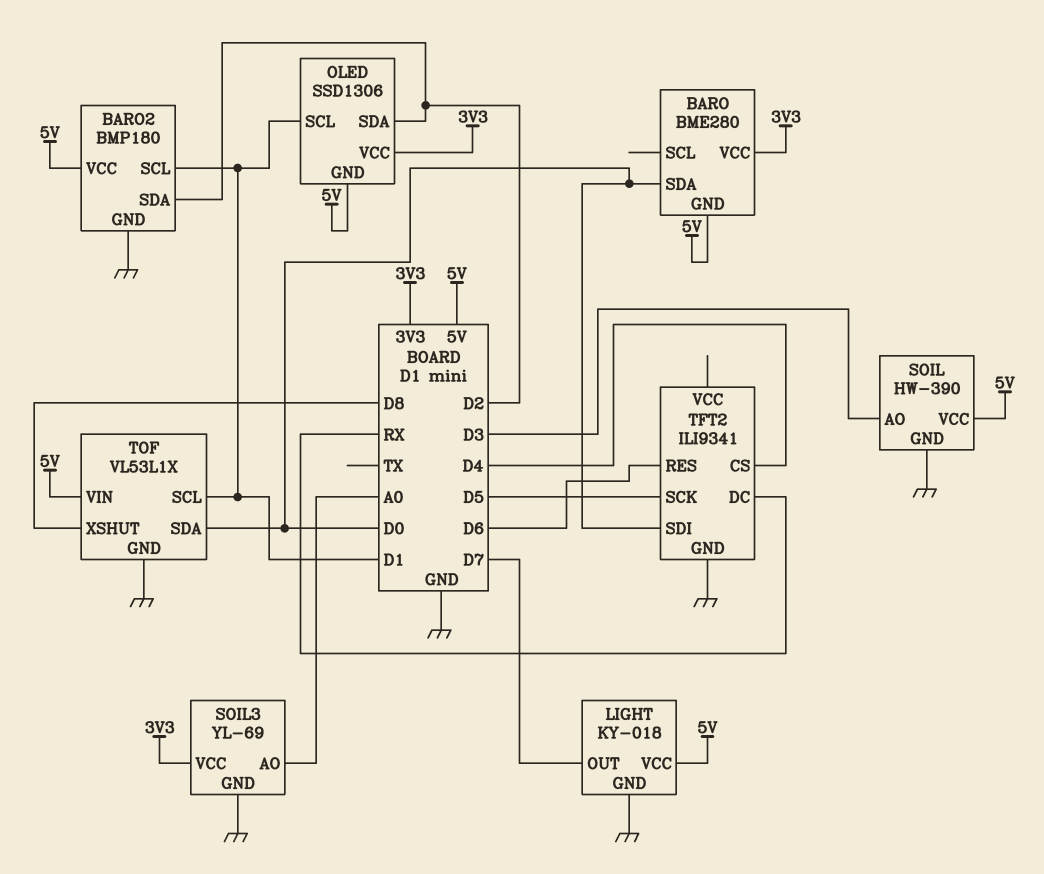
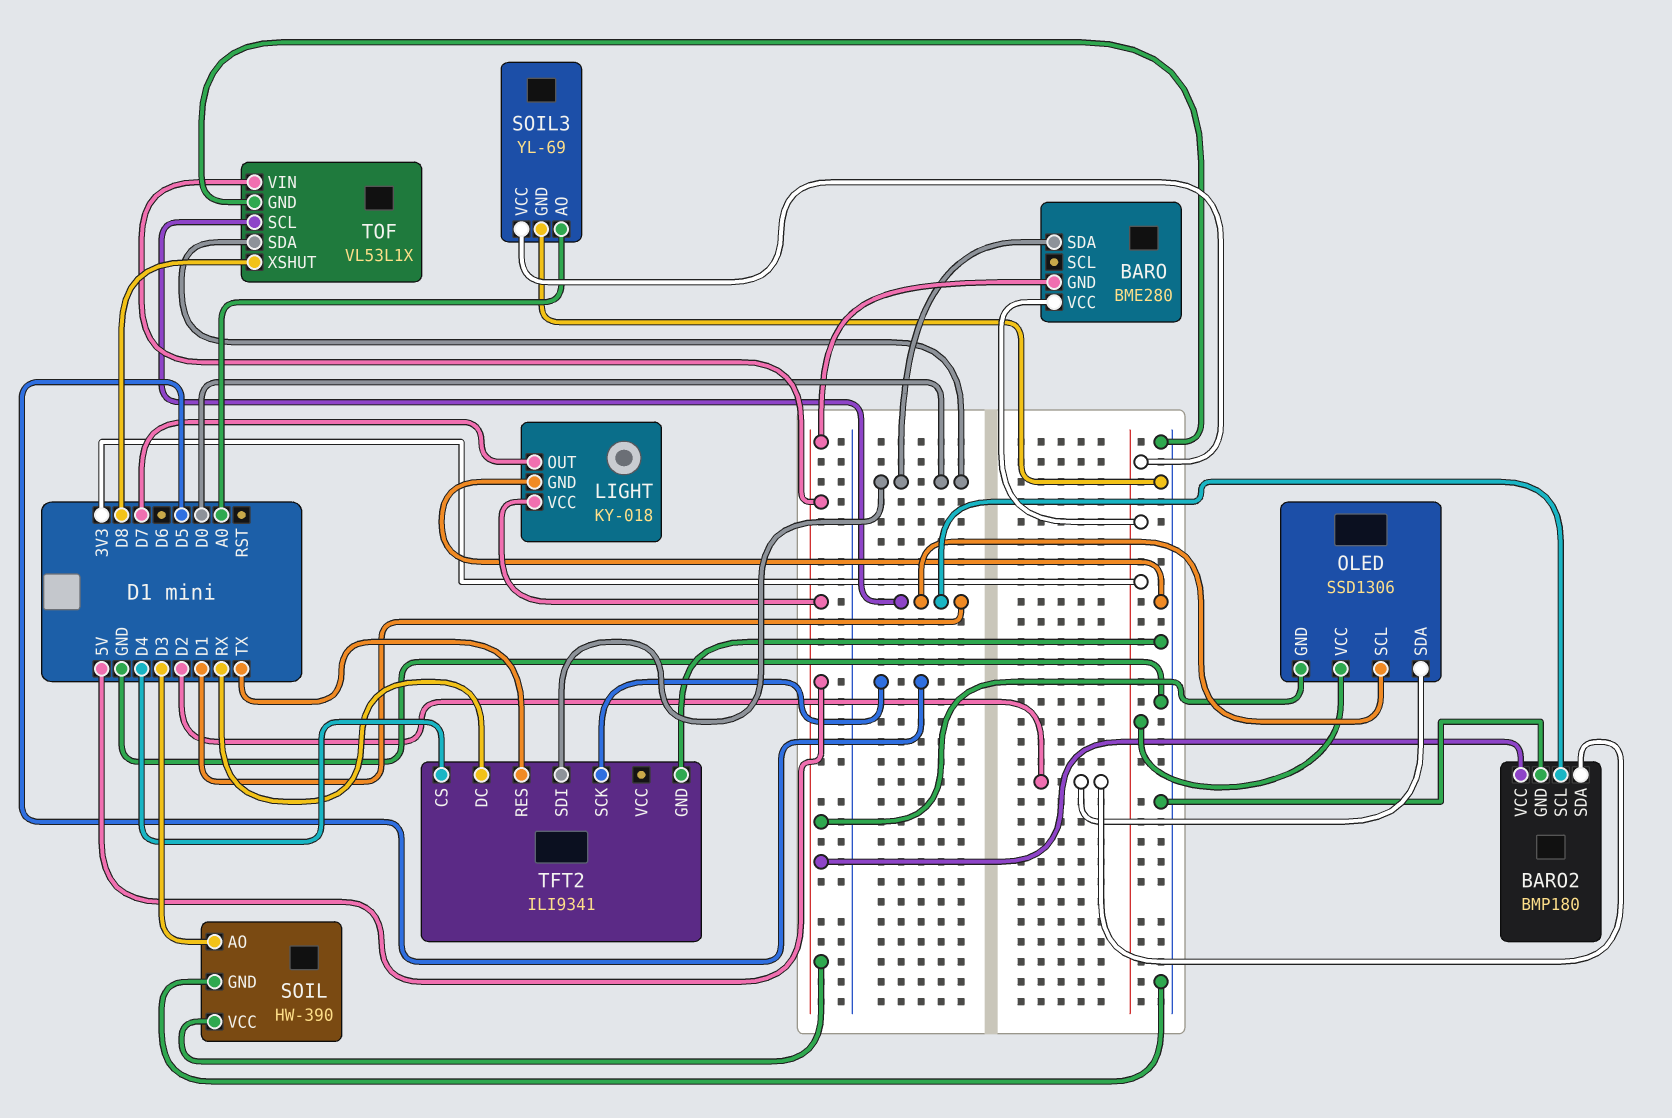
TFT2 pin RES: D6 -> TX

